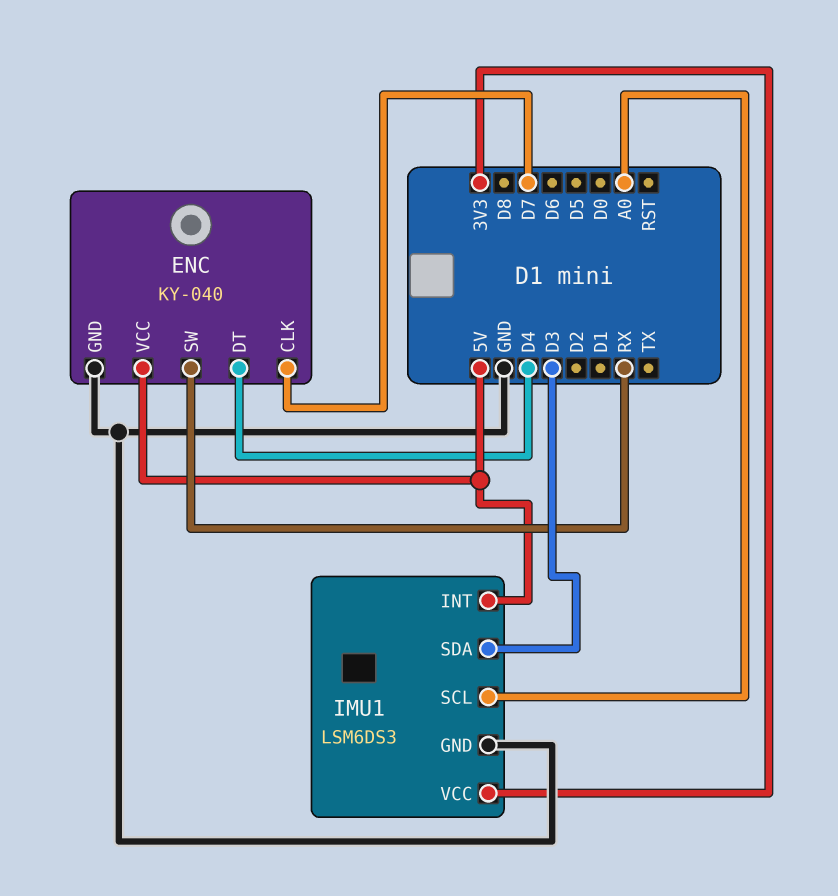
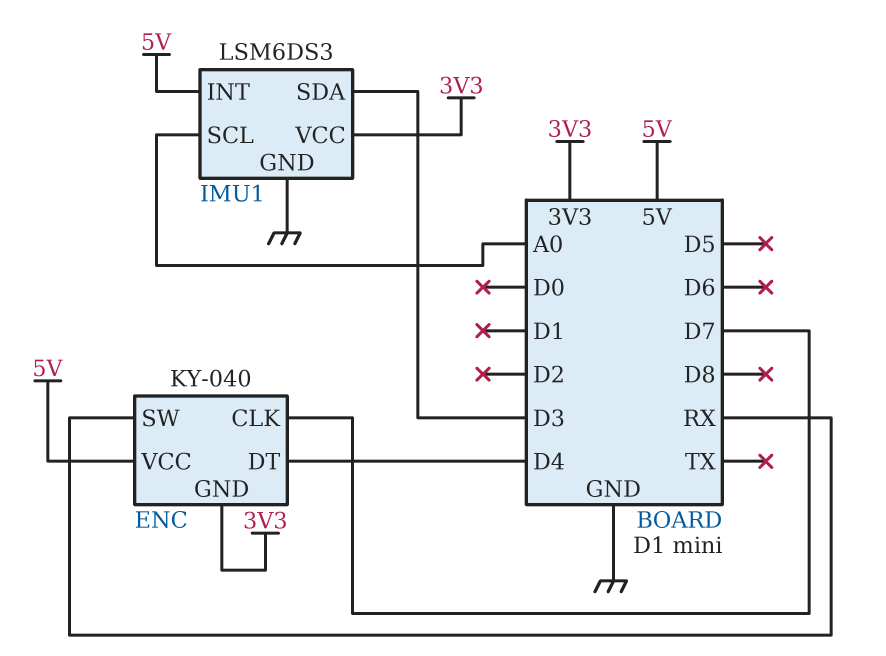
ENC pin GND: GND -> 3V3

